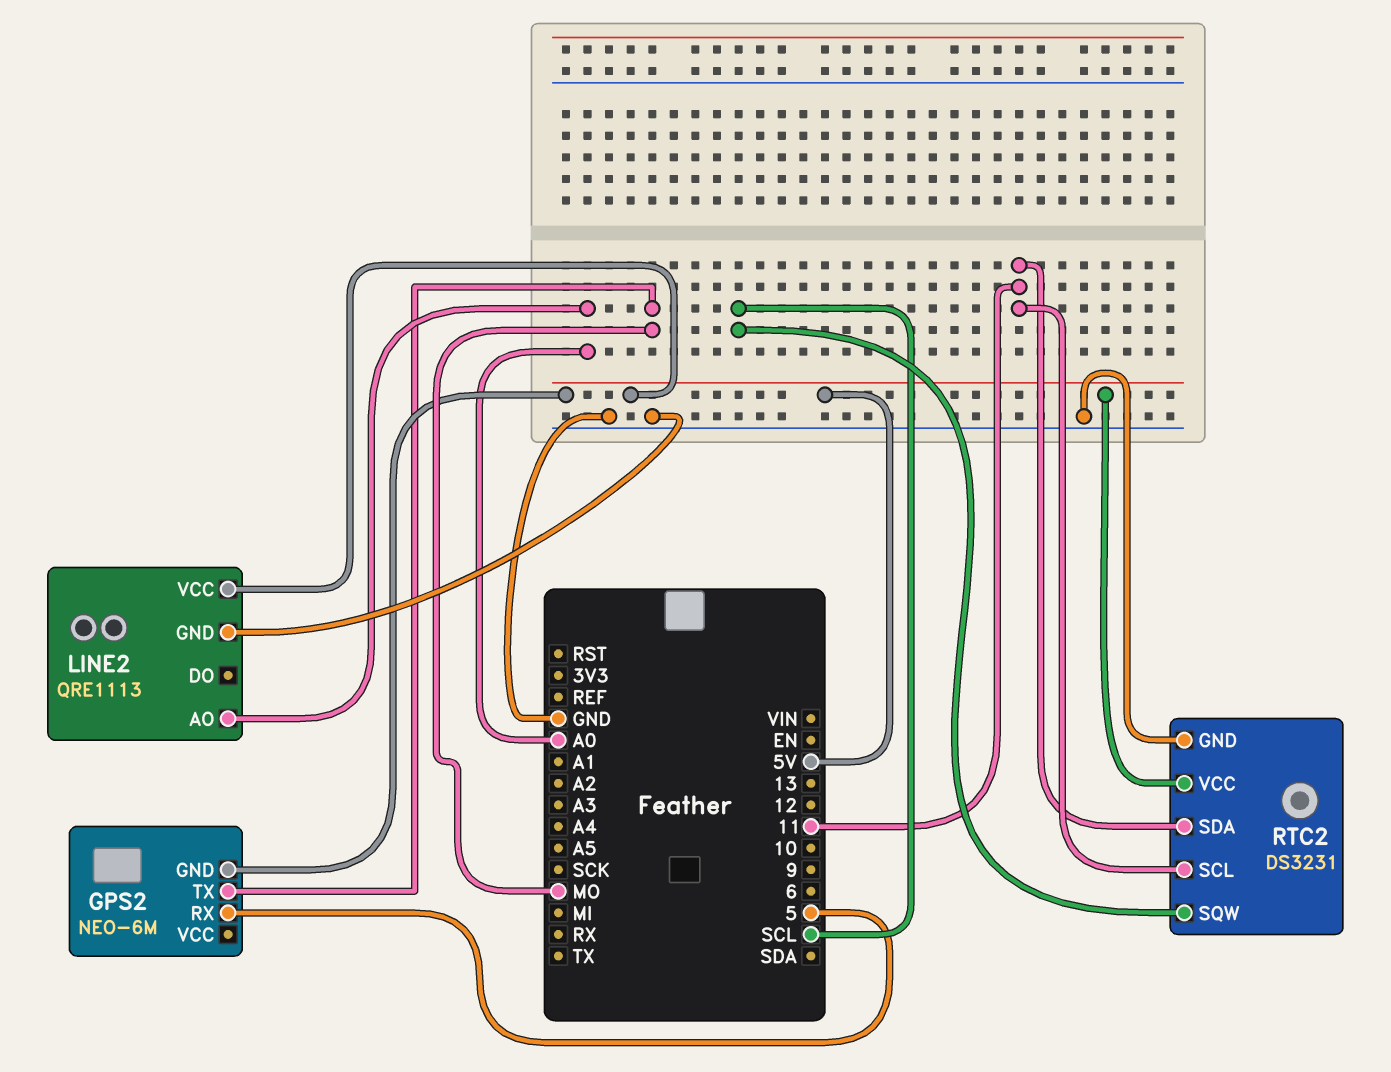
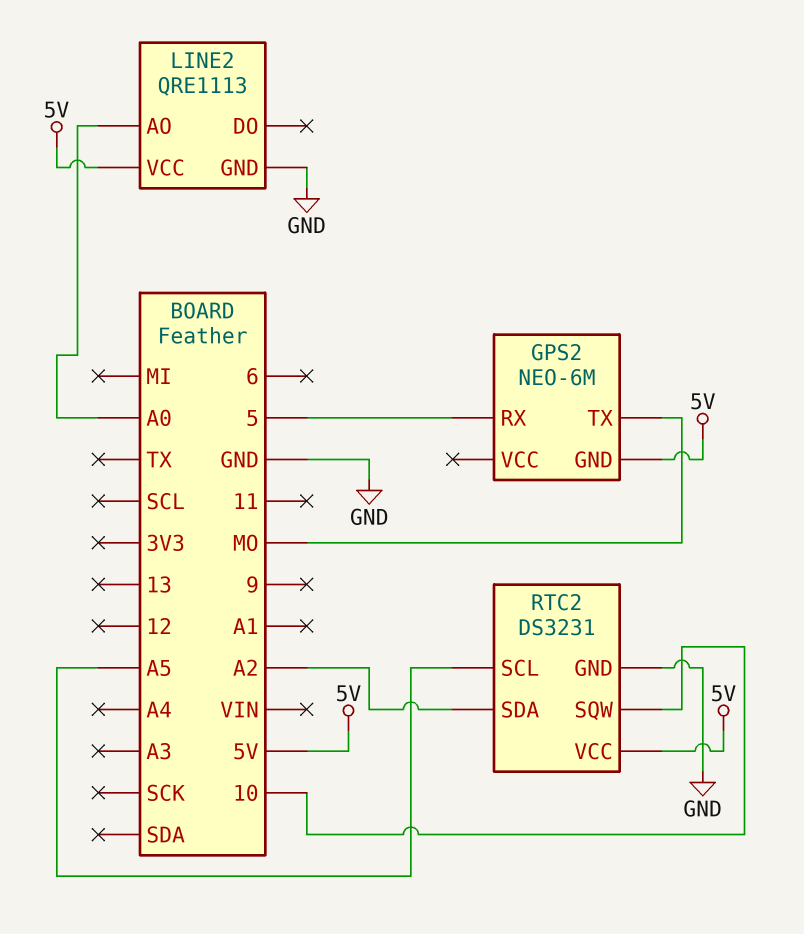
RTC2 pin SCL: 11 -> A5
RTC2 pin SDA: 11 -> A2
RTC2 pin SQW: SCL -> 10

